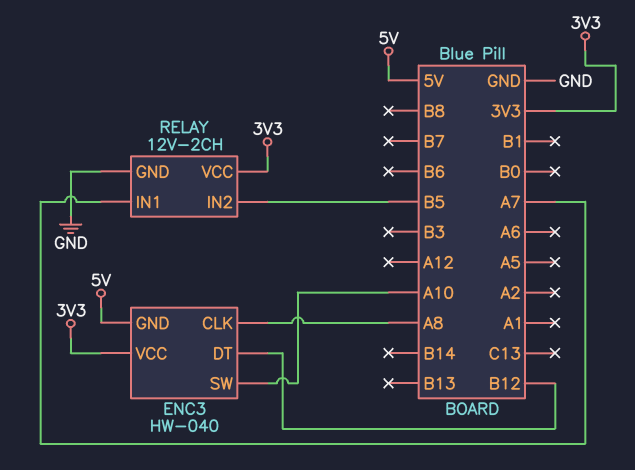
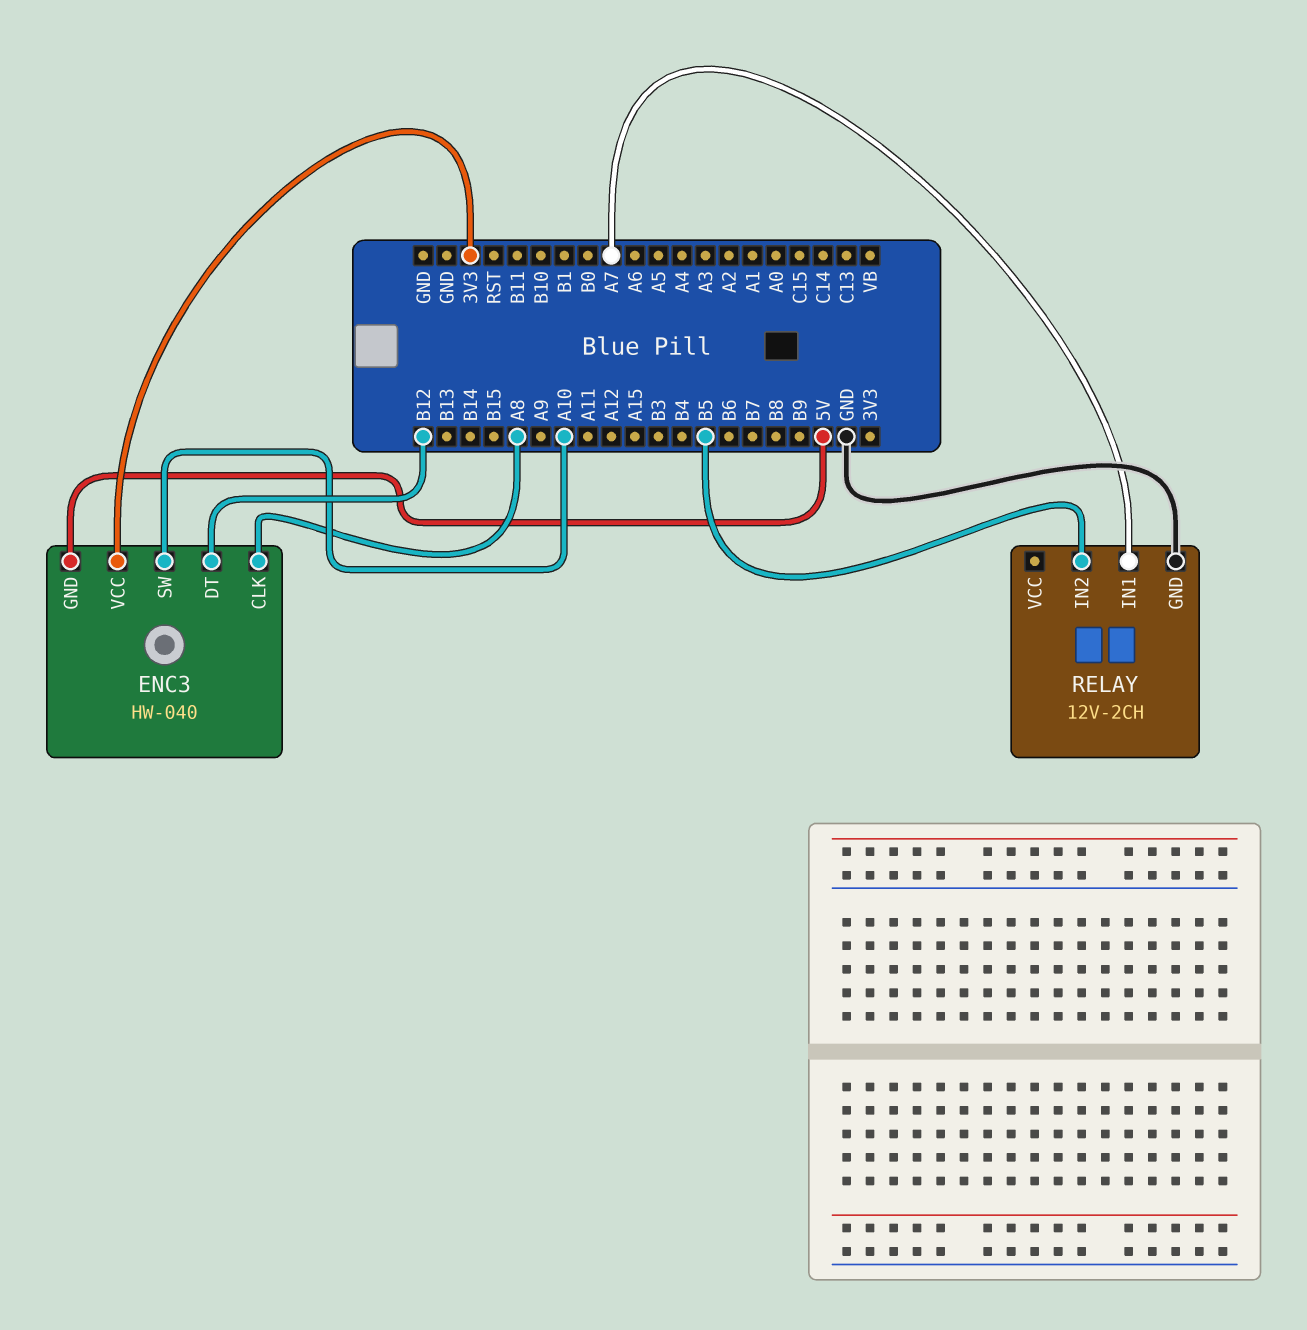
RELAY pin VCC: 3V3 -> none

